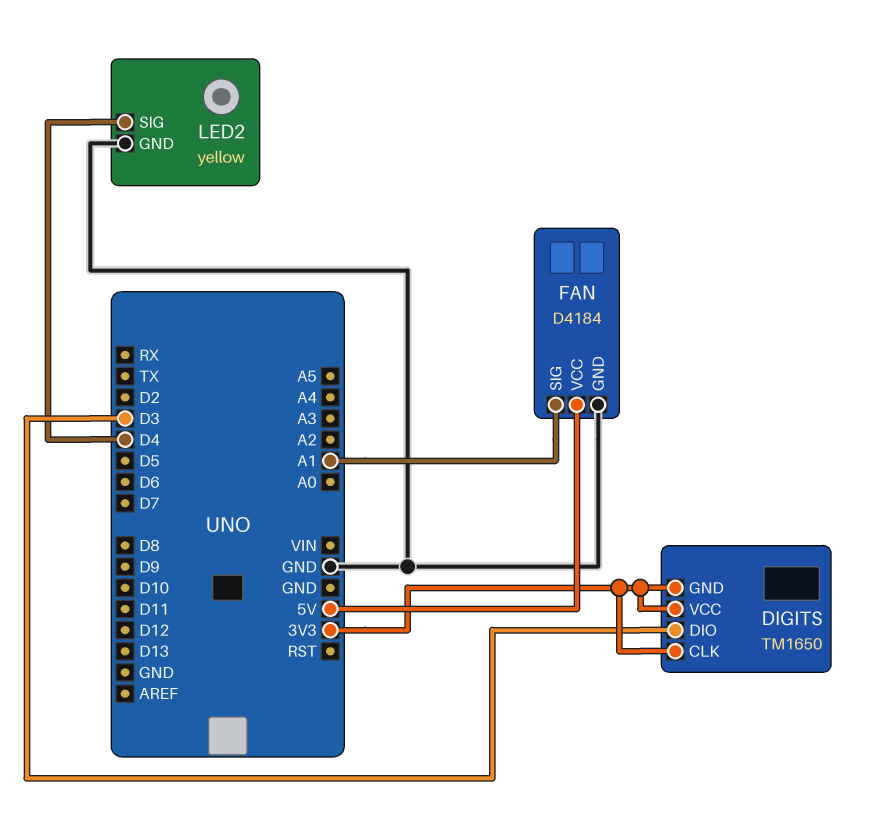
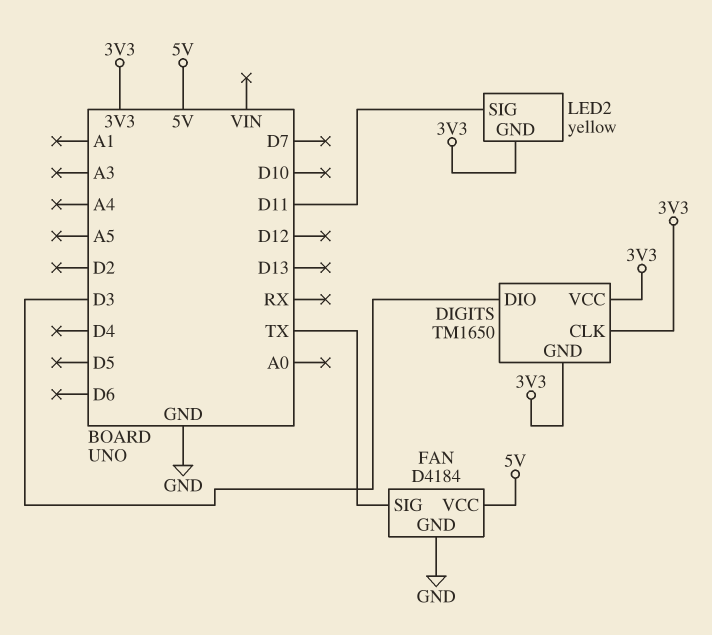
FAN pin SIG: A1 -> TX
LED2 pin GND: GND -> 3V3
LED2 pin SIG: D4 -> D11

